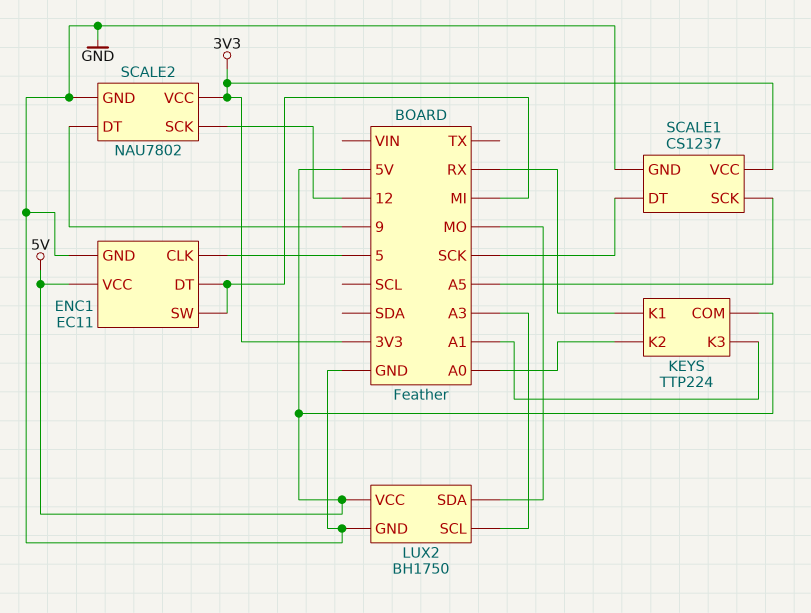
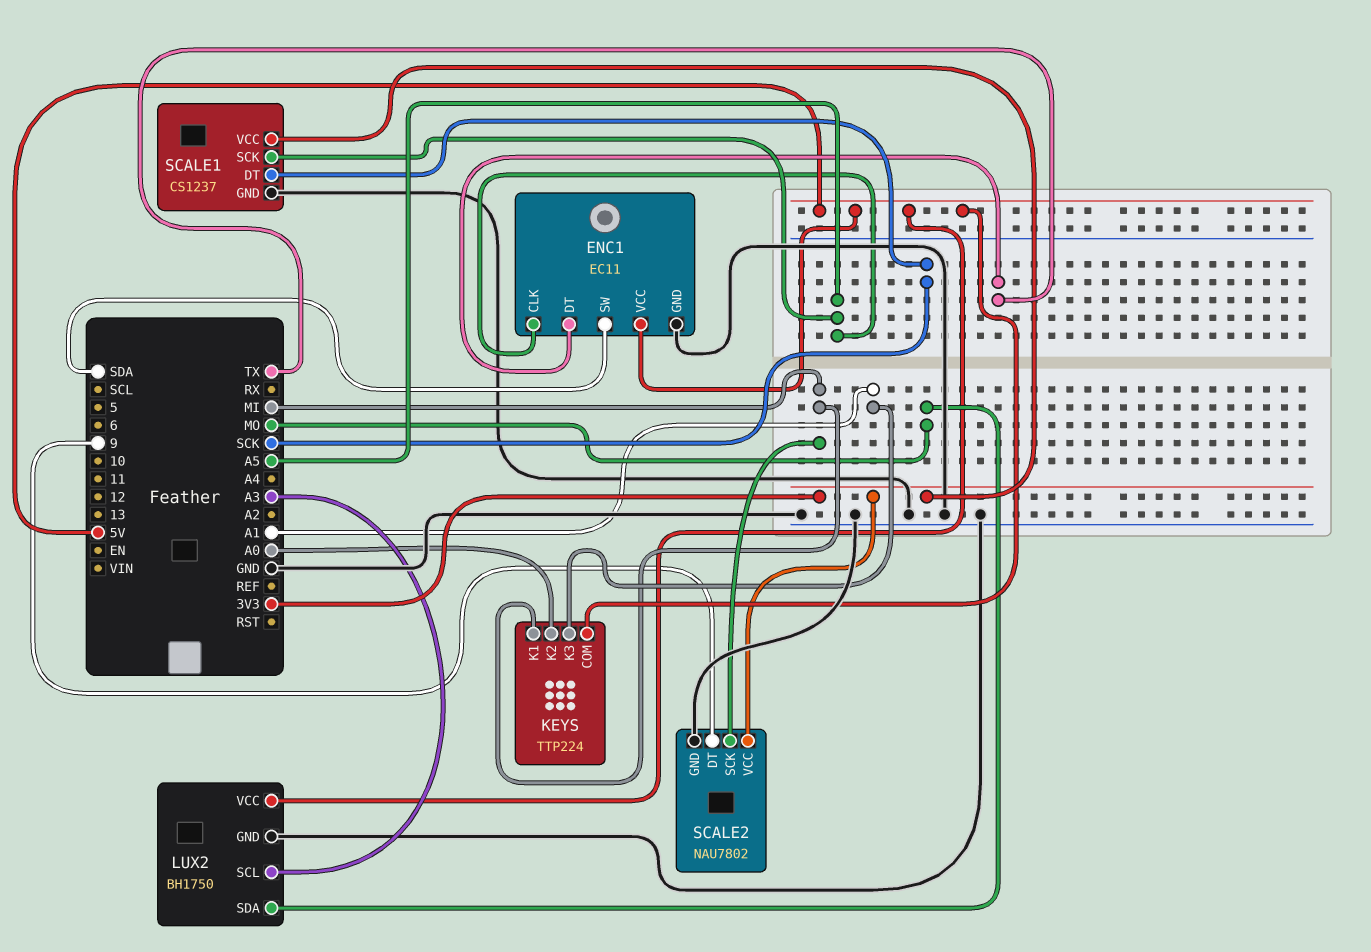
ENC1 pin CLK: 5 -> A5
ENC1 pin DT: MI -> TX
ENC1 pin SW: MI -> SDA
KEYS pin K1: RX -> MI
SCALE2 pin SCK: 12 -> MI

